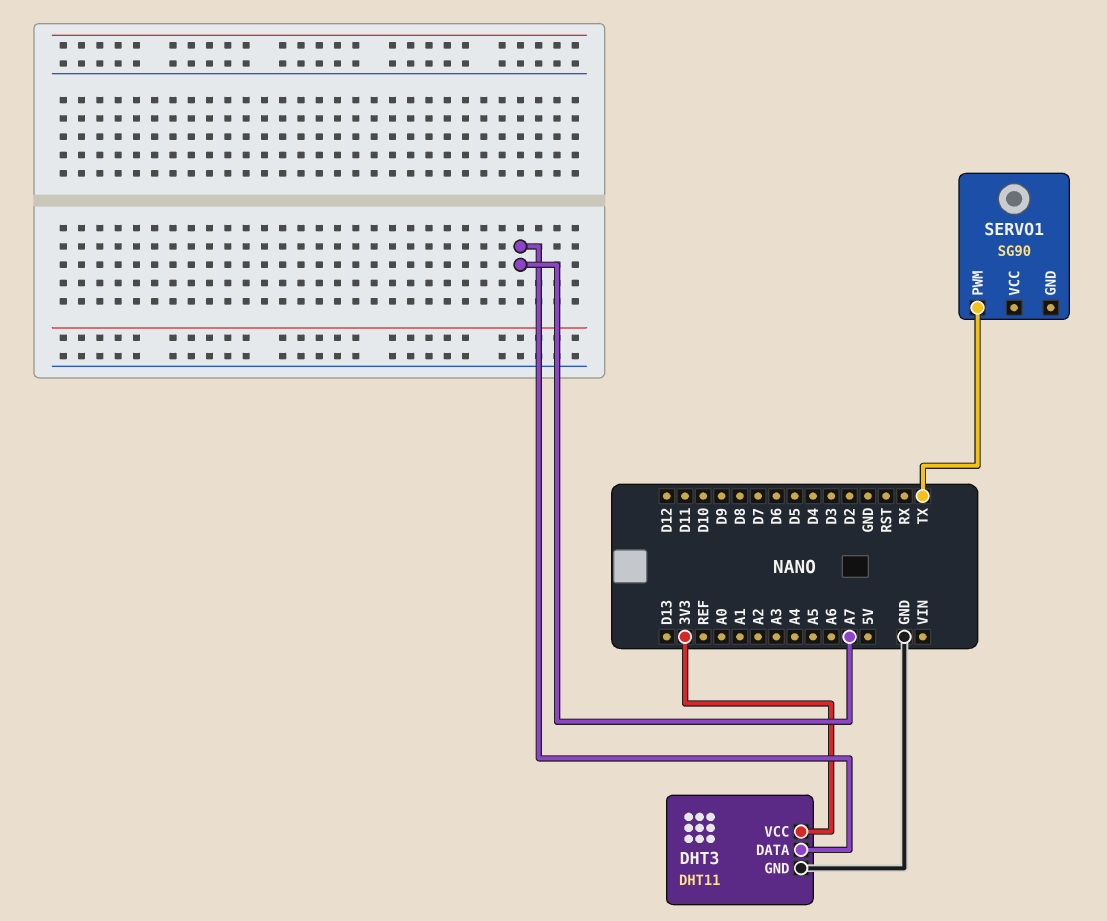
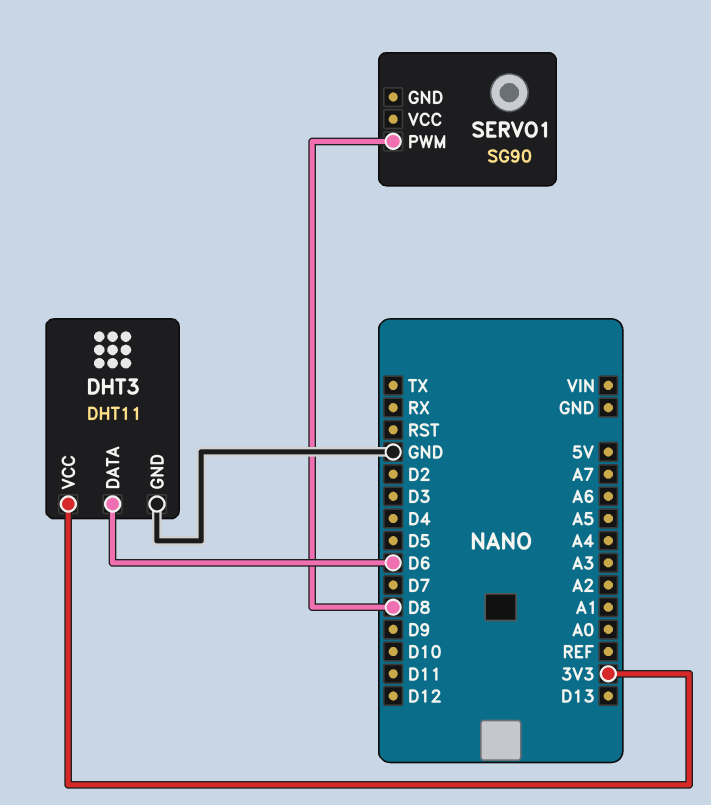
DHT3 pin DATA: A7 -> D6
SERVO1 pin PWM: TX -> D8

